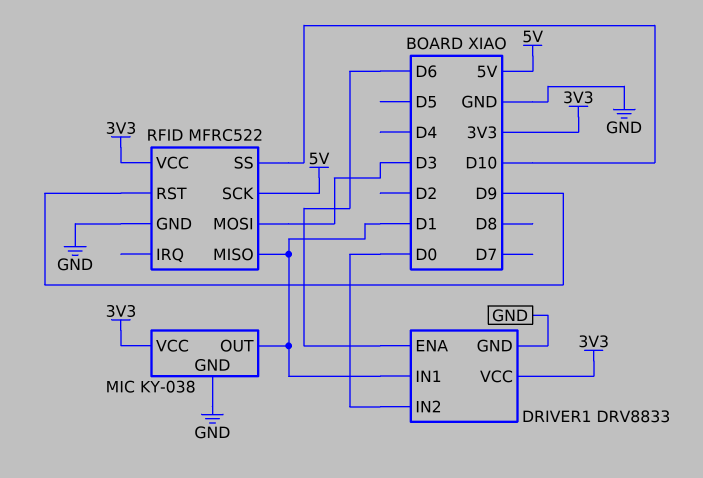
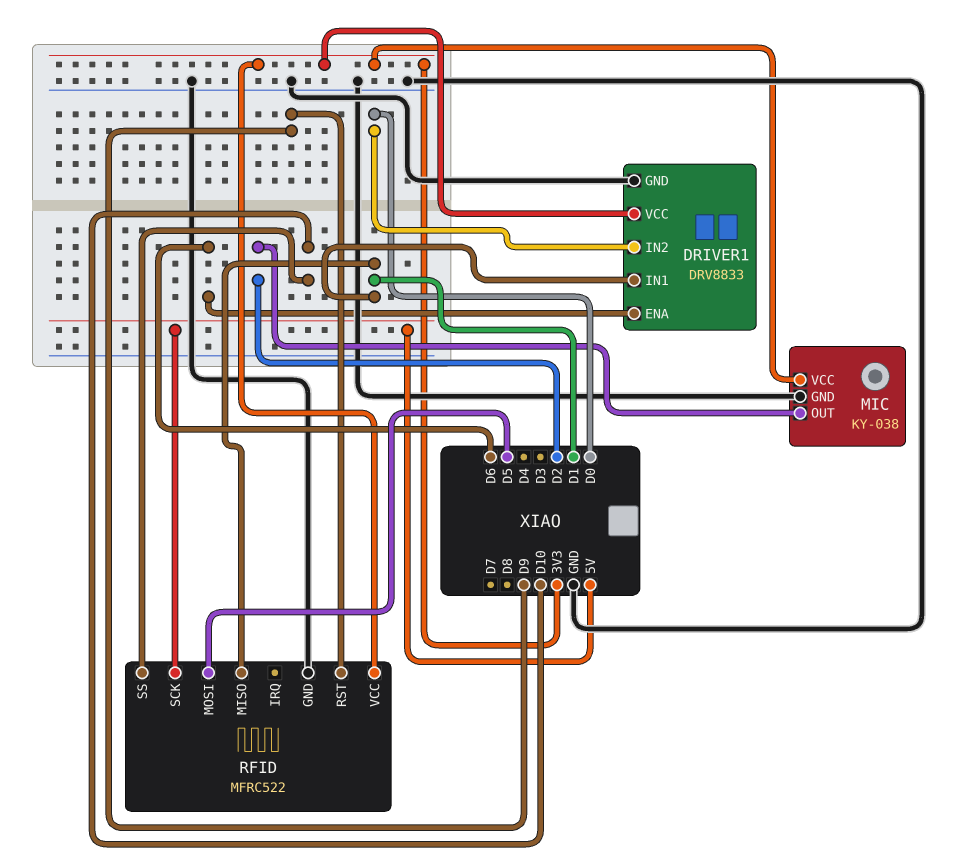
MIC pin OUT: D1 -> D2
RFID pin MOSI: D3 -> D5

